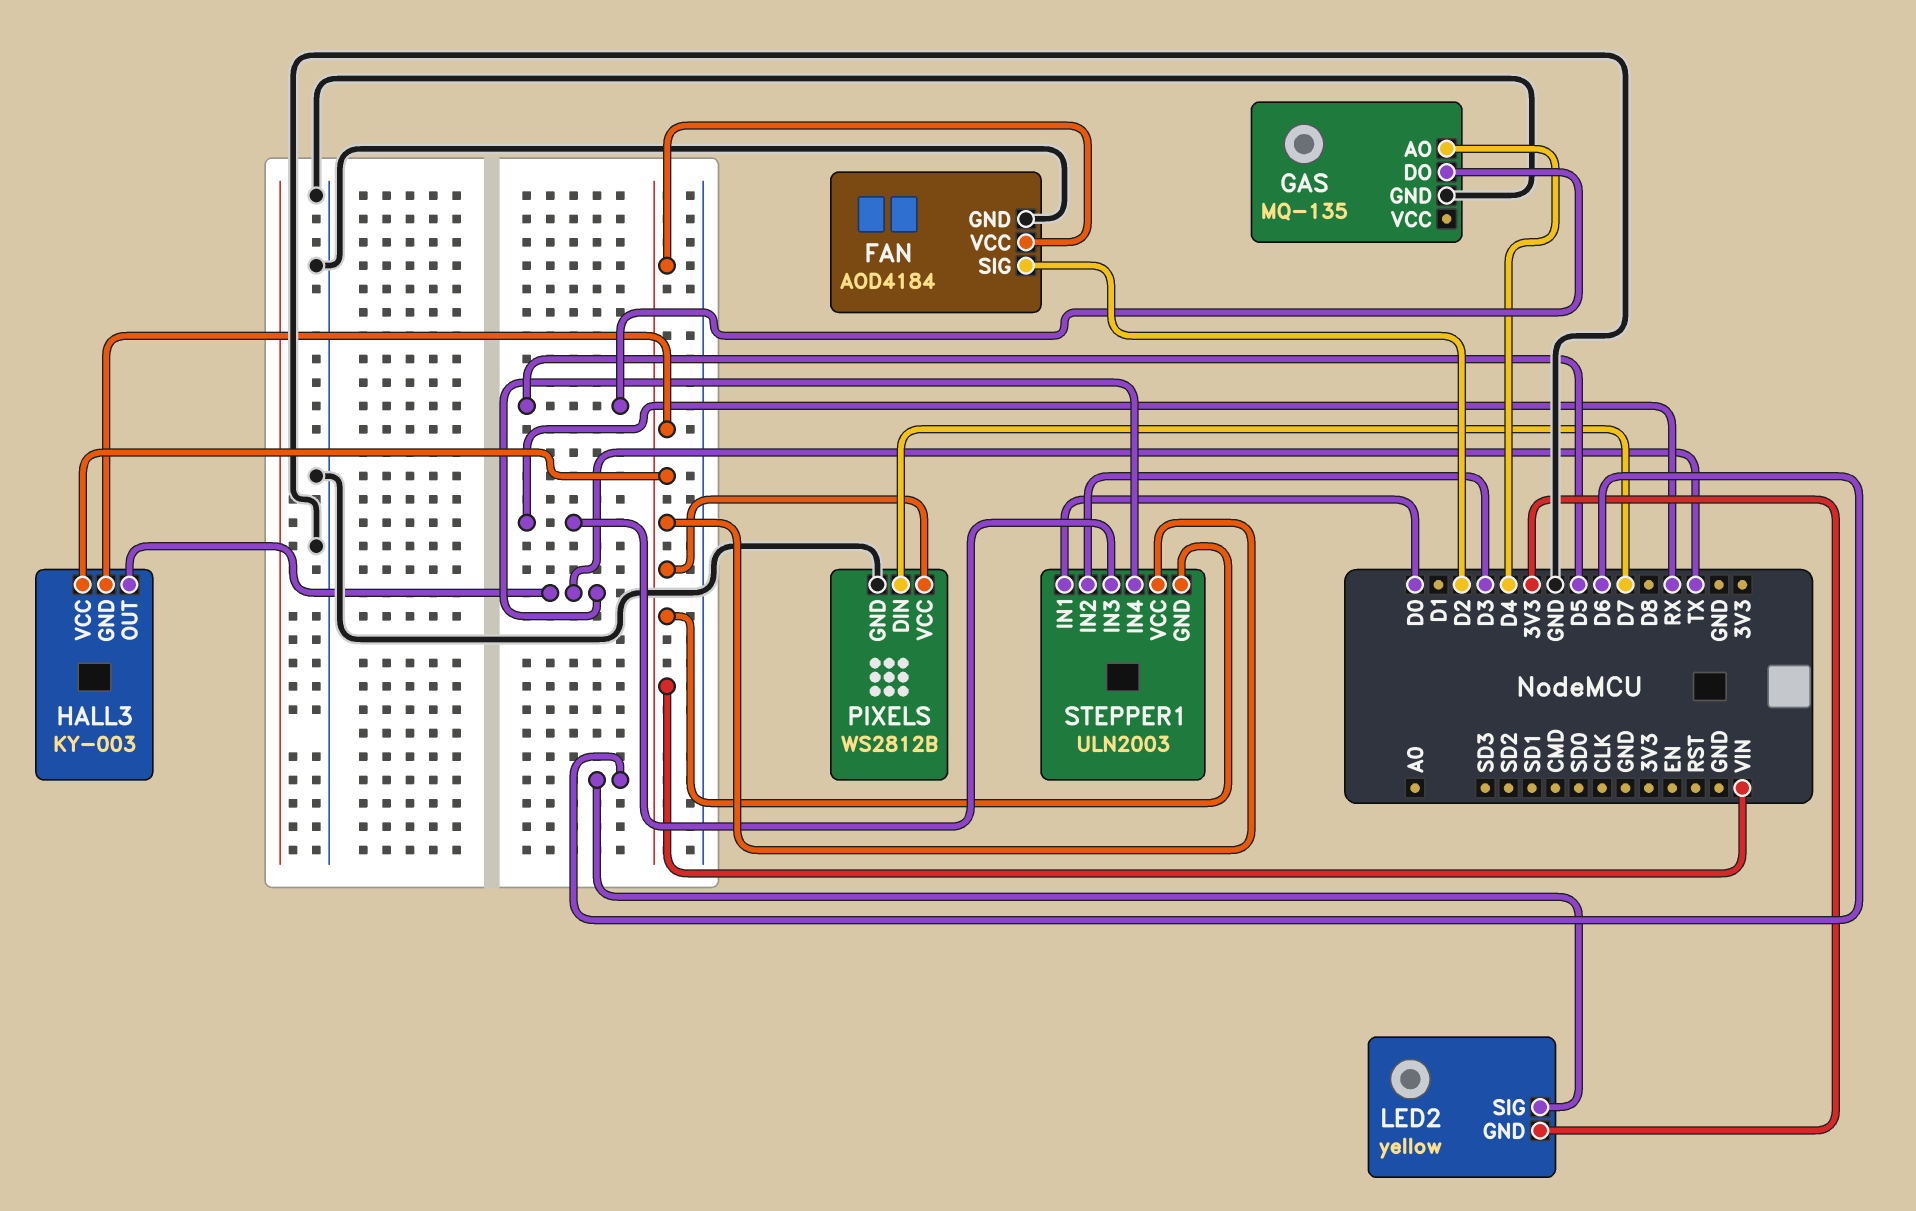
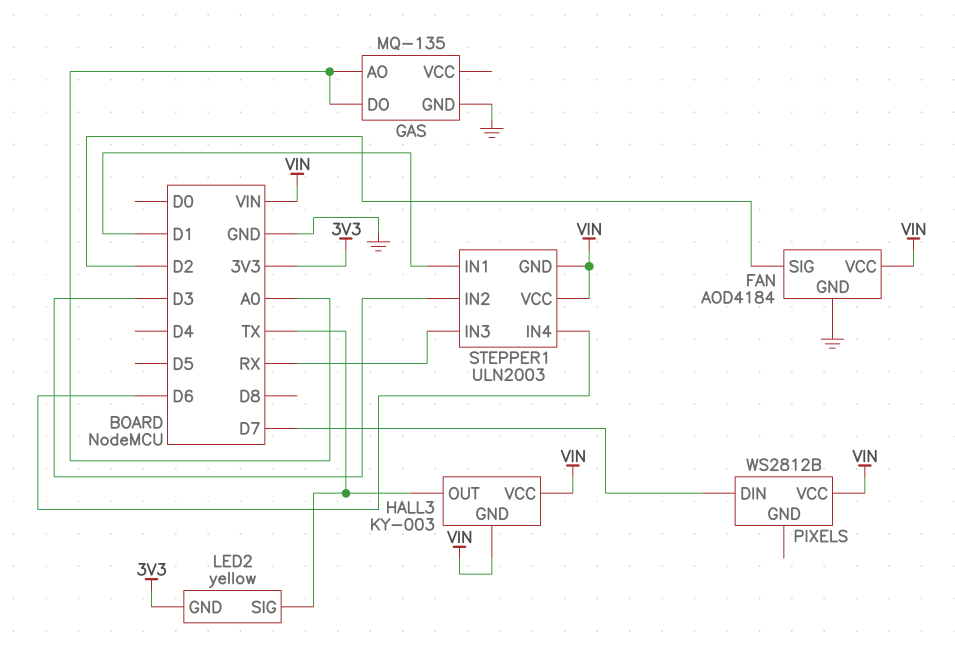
GAS pin AO: D4 -> A0
GAS pin DO: D5 -> A0
LED2 pin SIG: D6 -> TX
PIXELS pin GND: GND -> none
STEPPER1 pin IN1: D0 -> D1
STEPPER1 pin IN4: TX -> D6

